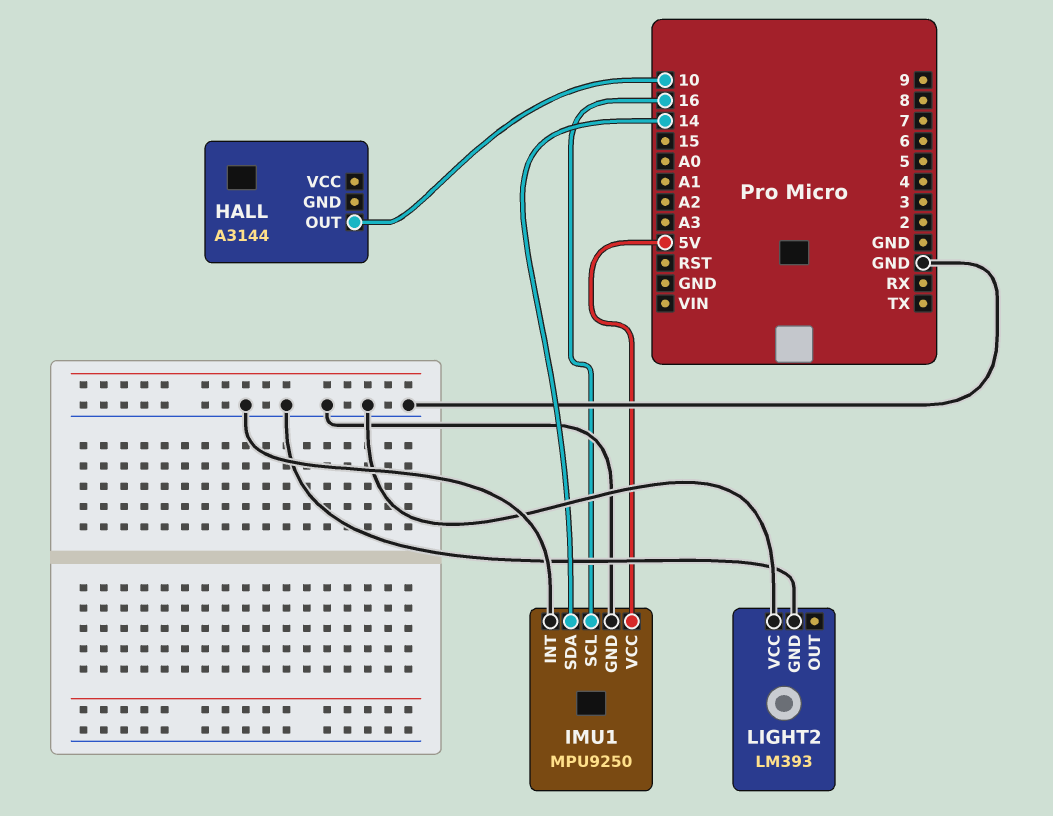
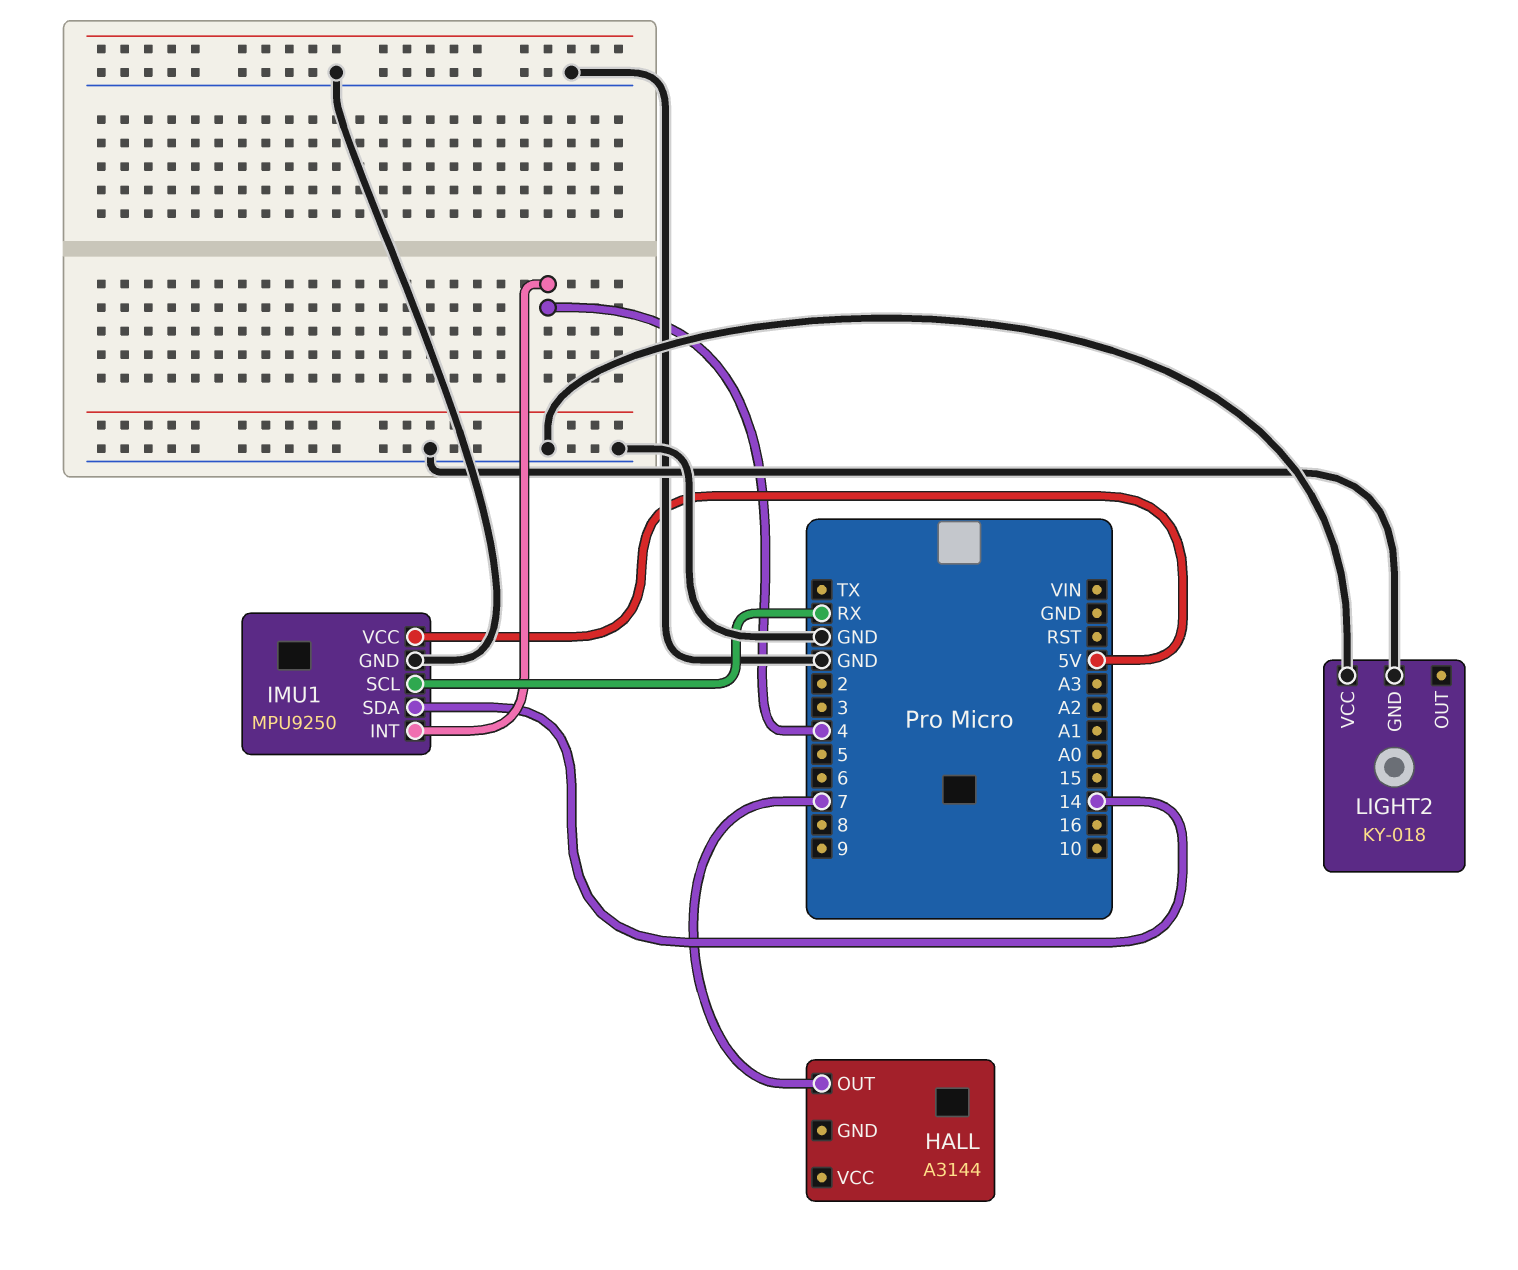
HALL pin OUT: 10 -> 7
IMU1 pin INT: GND -> 4
IMU1 pin SCL: 16 -> RX
LIGHT2: LM393 -> KY-018

